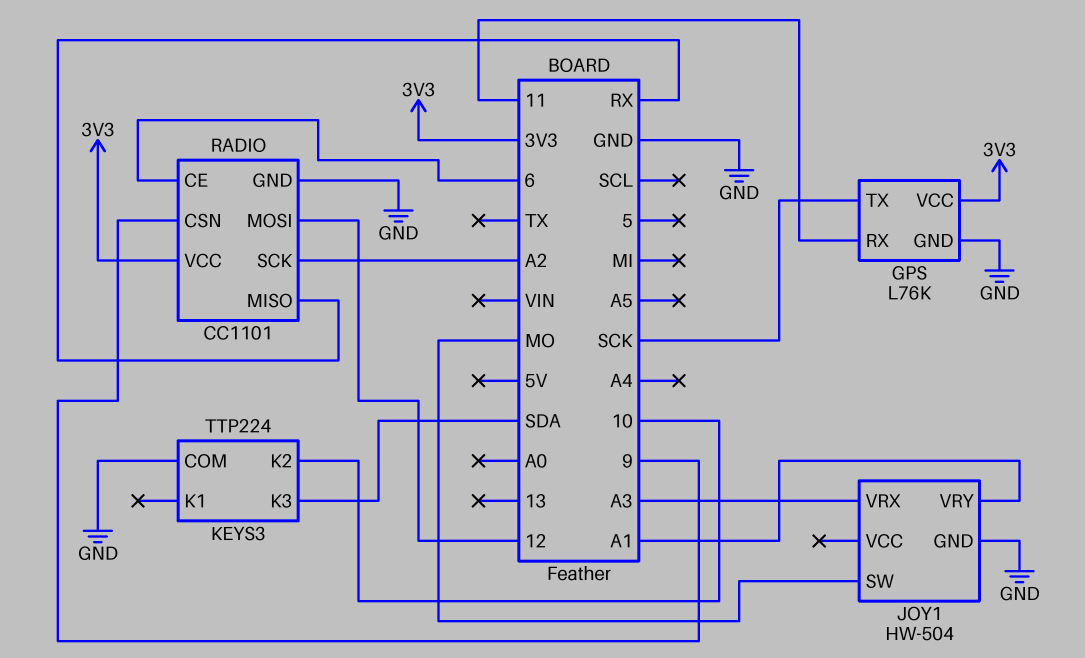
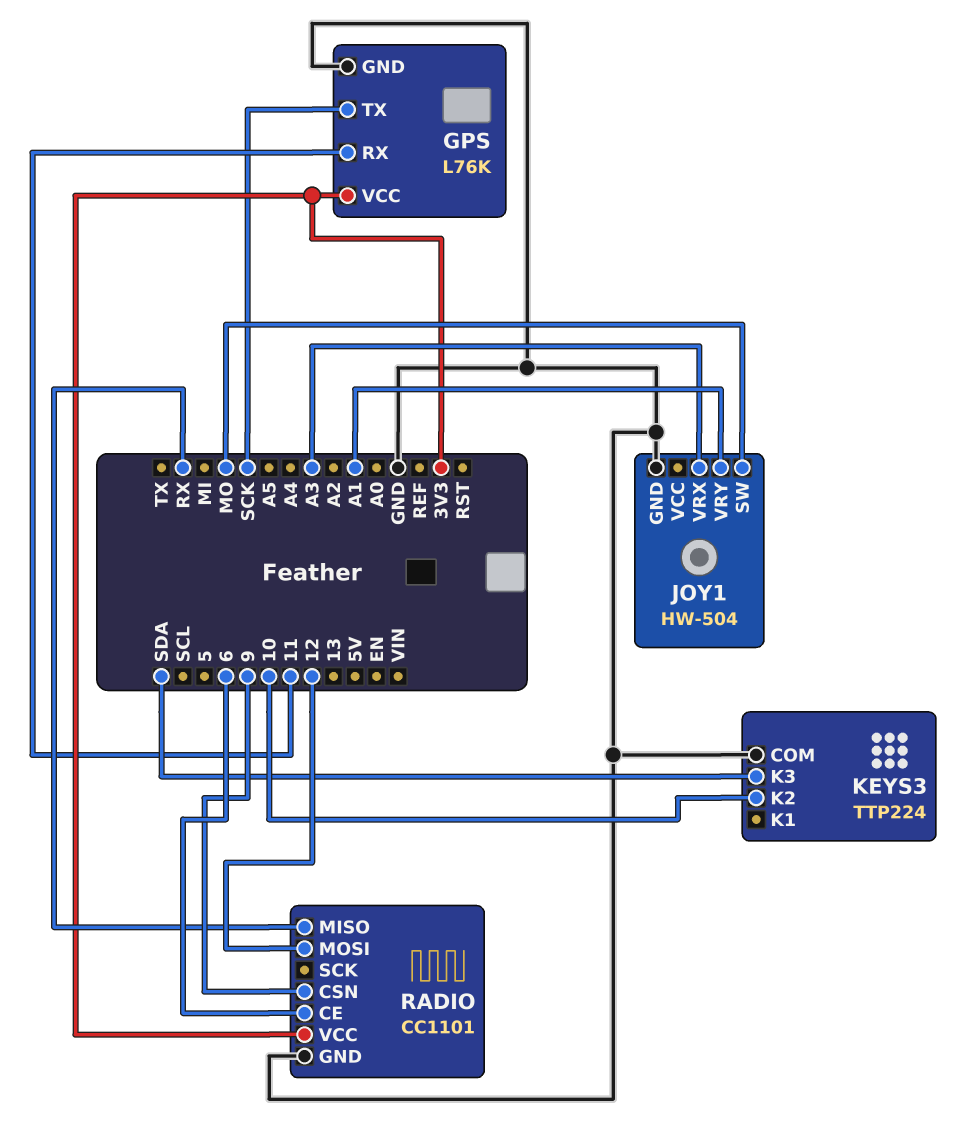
RADIO pin SCK: A2 -> none

